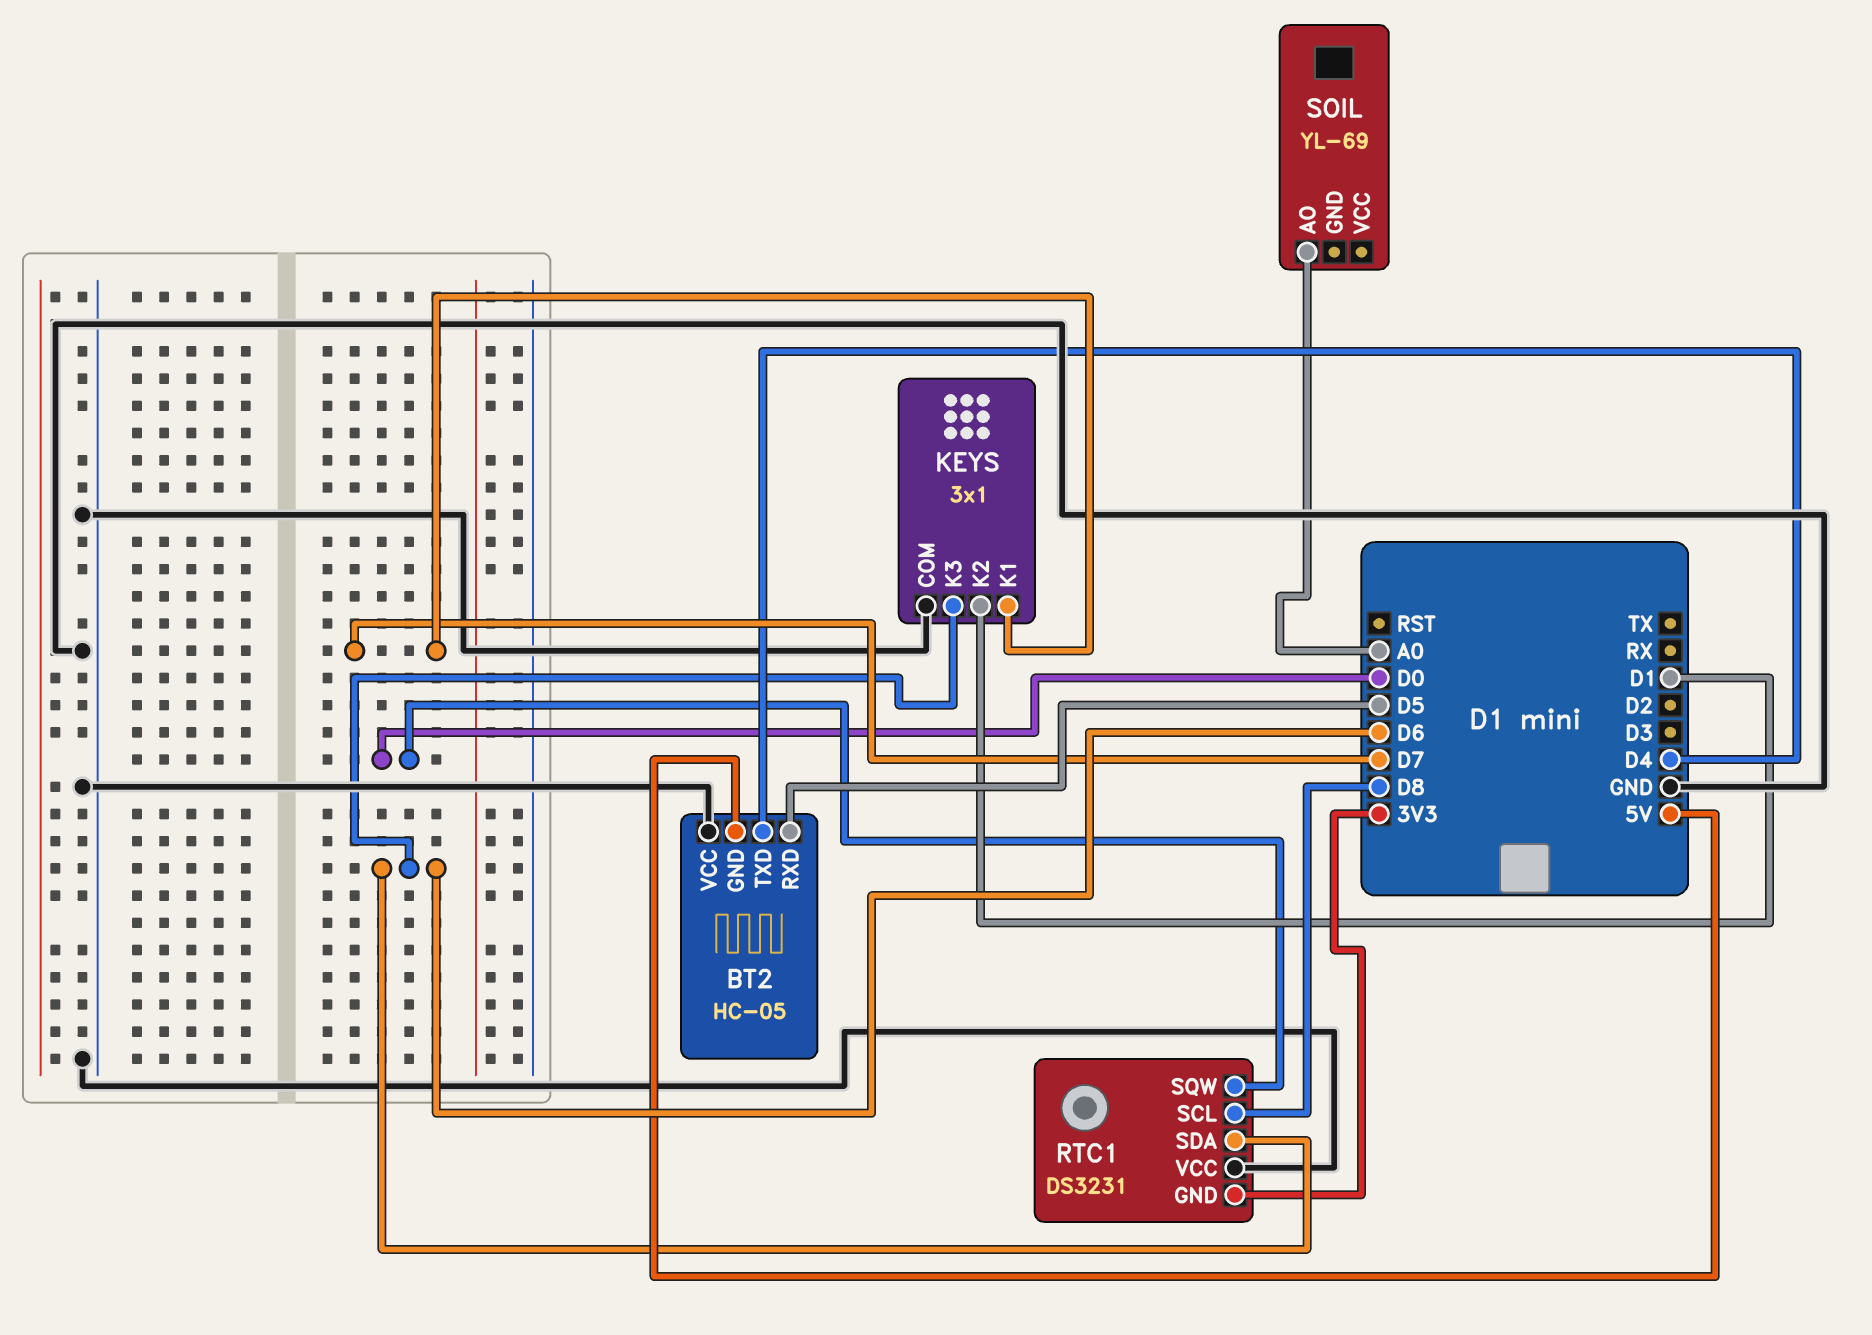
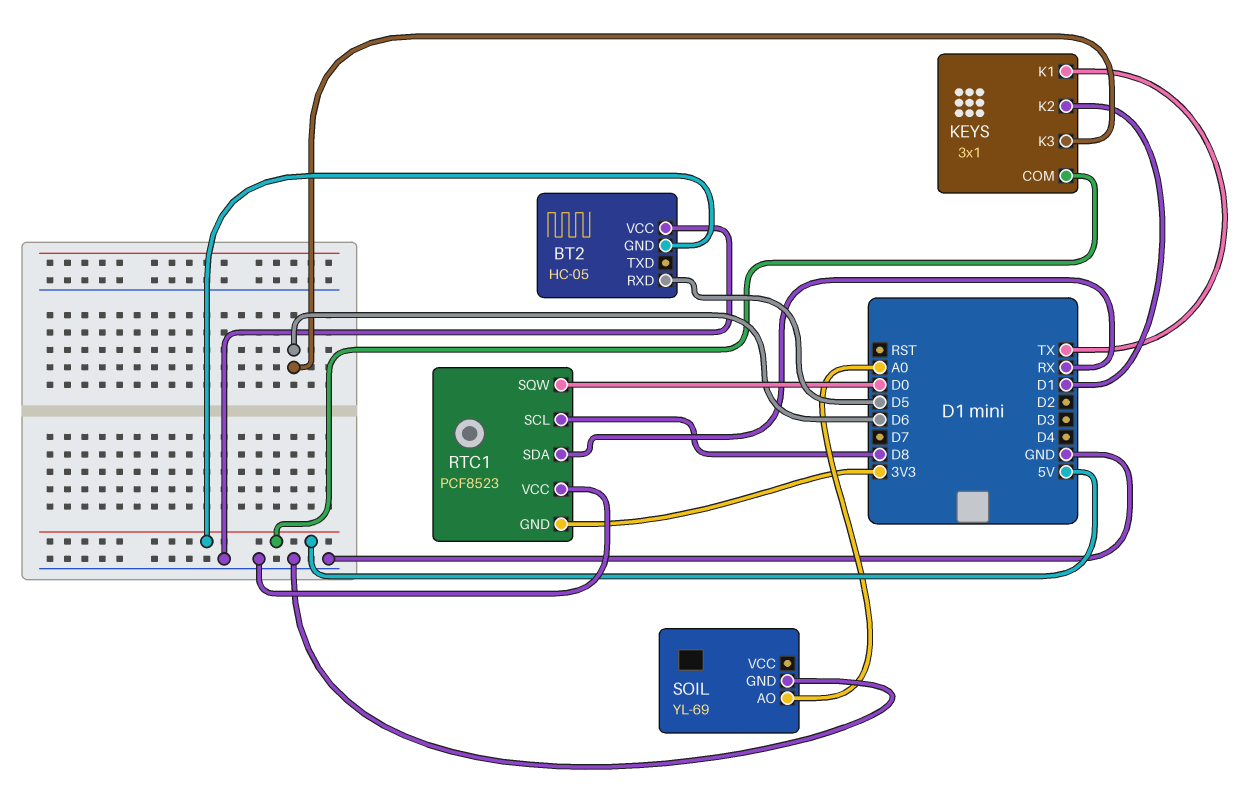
BT2 pin TXD: D4 -> none
KEYS pin COM: GND -> 5V
KEYS pin K1: D7 -> TX
RTC1: DS3231 -> PCF8523
RTC1 pin SDA: D6 -> RX
SOIL pin GND: none -> GND

